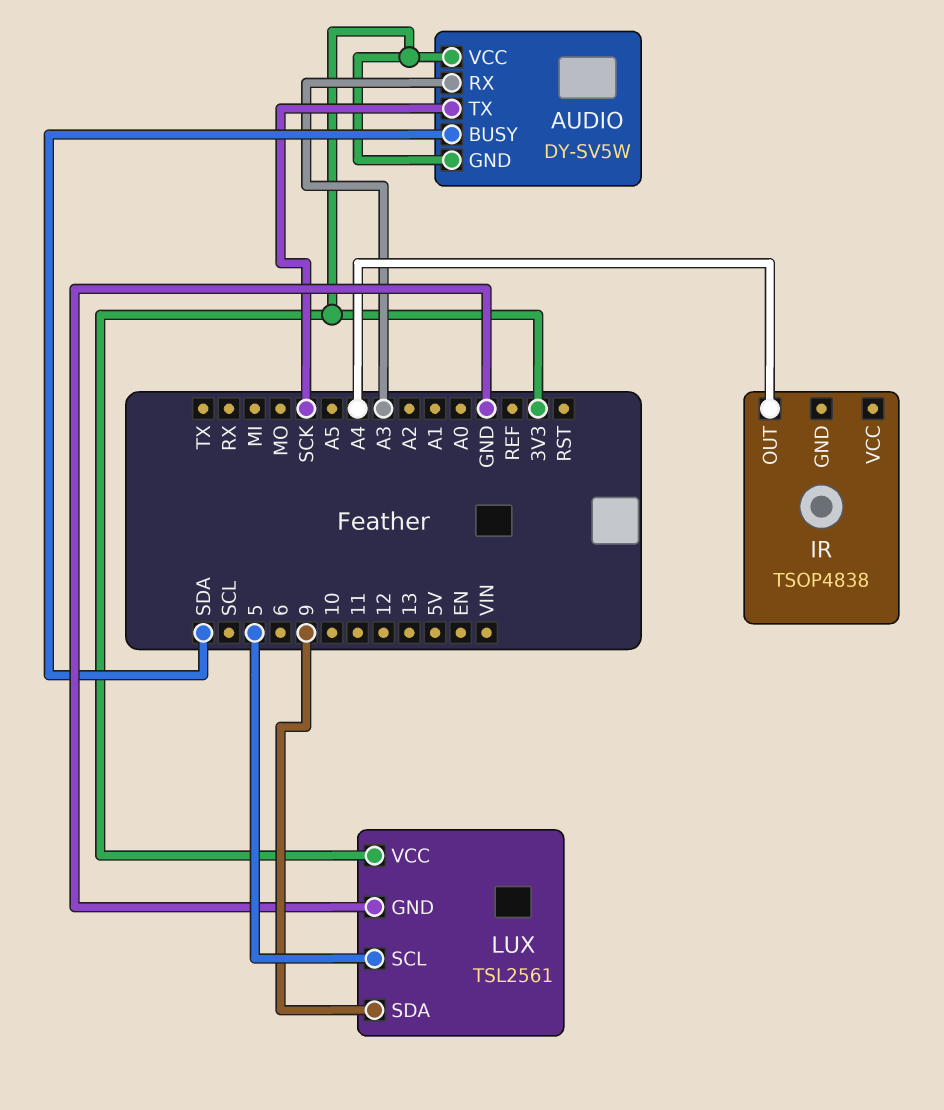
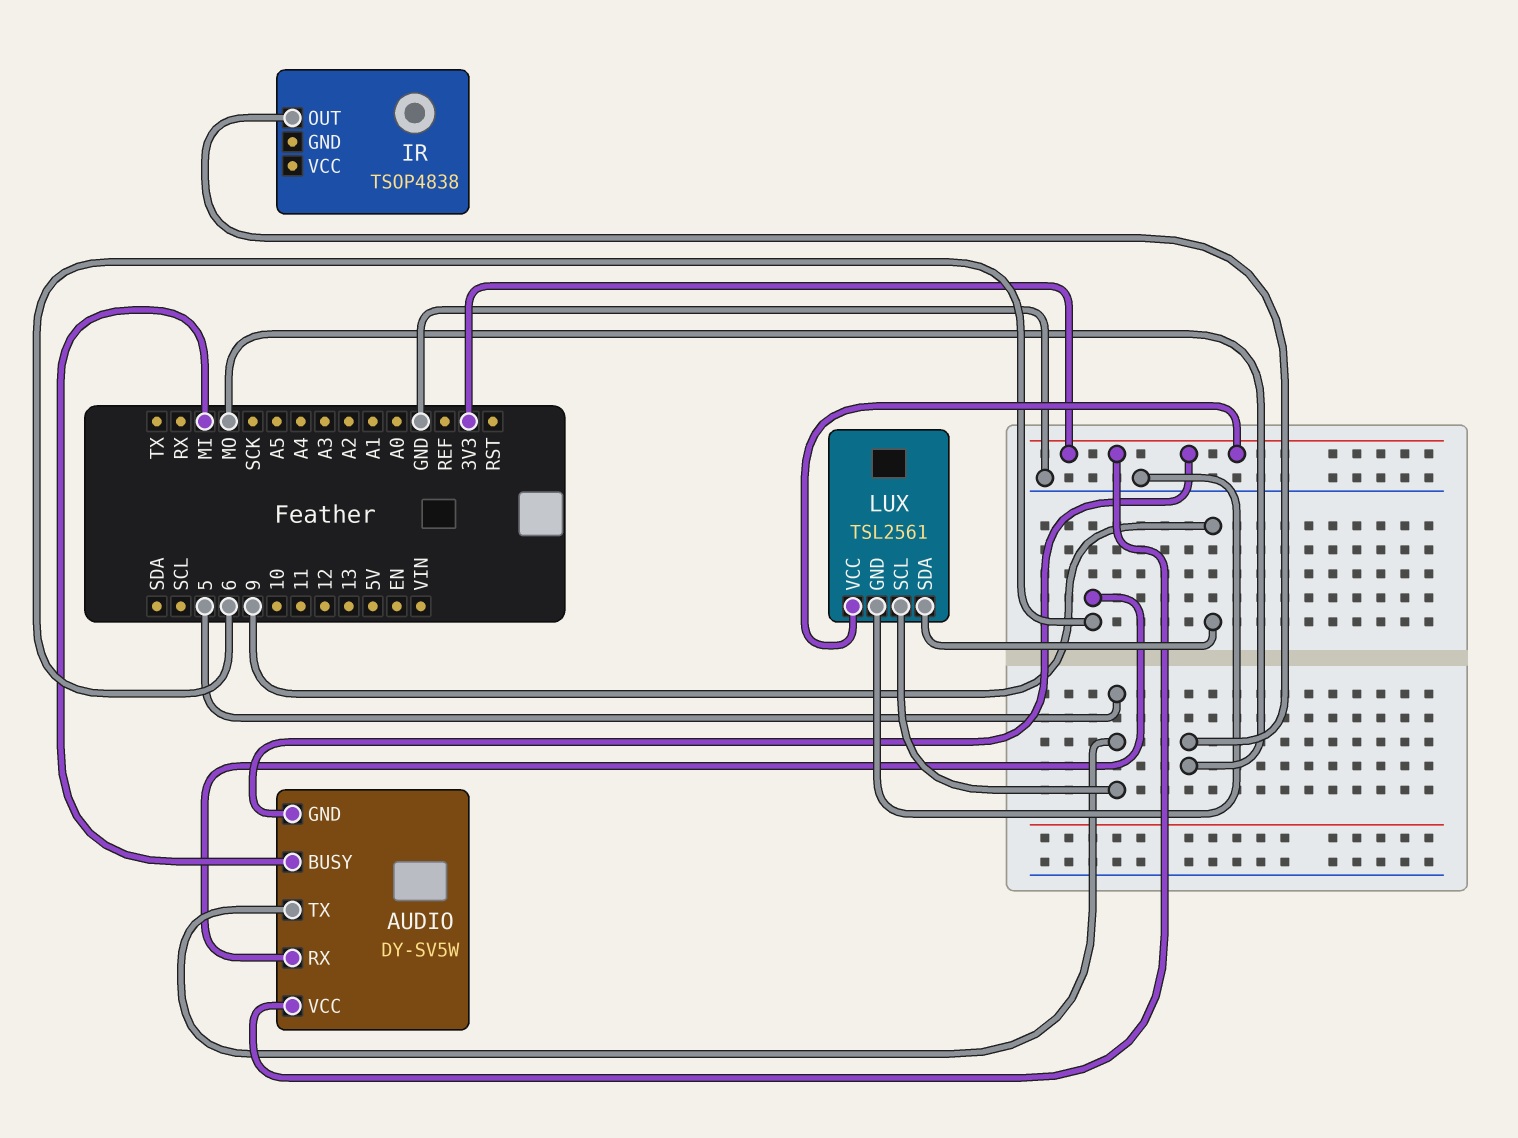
AUDIO pin BUSY: SDA -> MI
AUDIO pin RX: A3 -> 6
AUDIO pin TX: SCK -> 5
IR pin OUT: A4 -> MO

